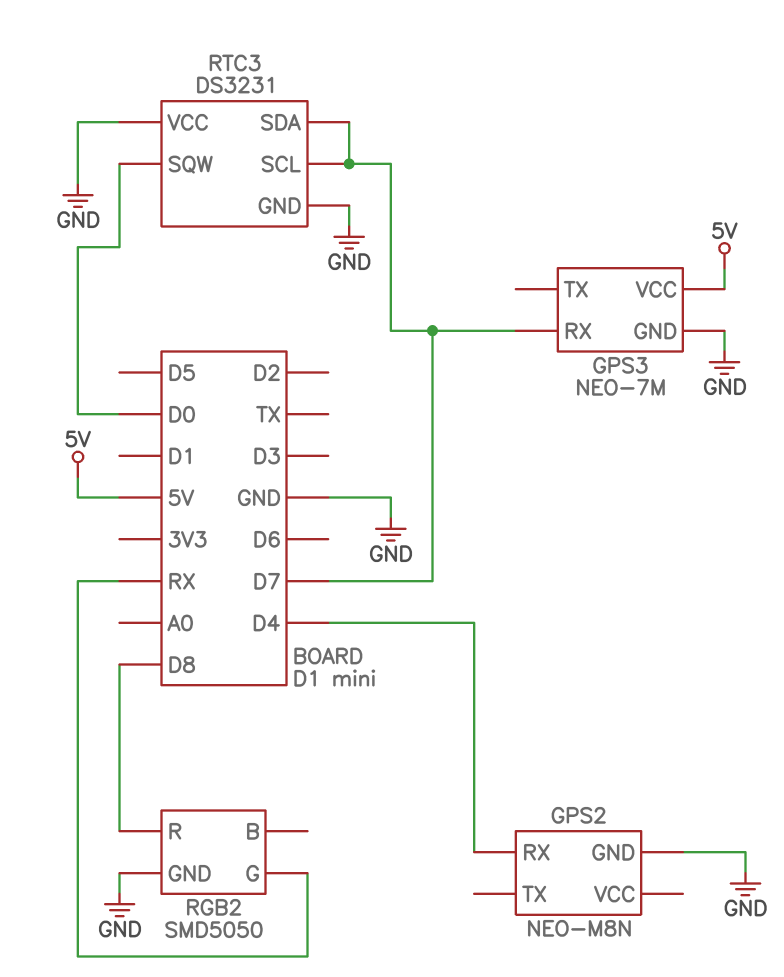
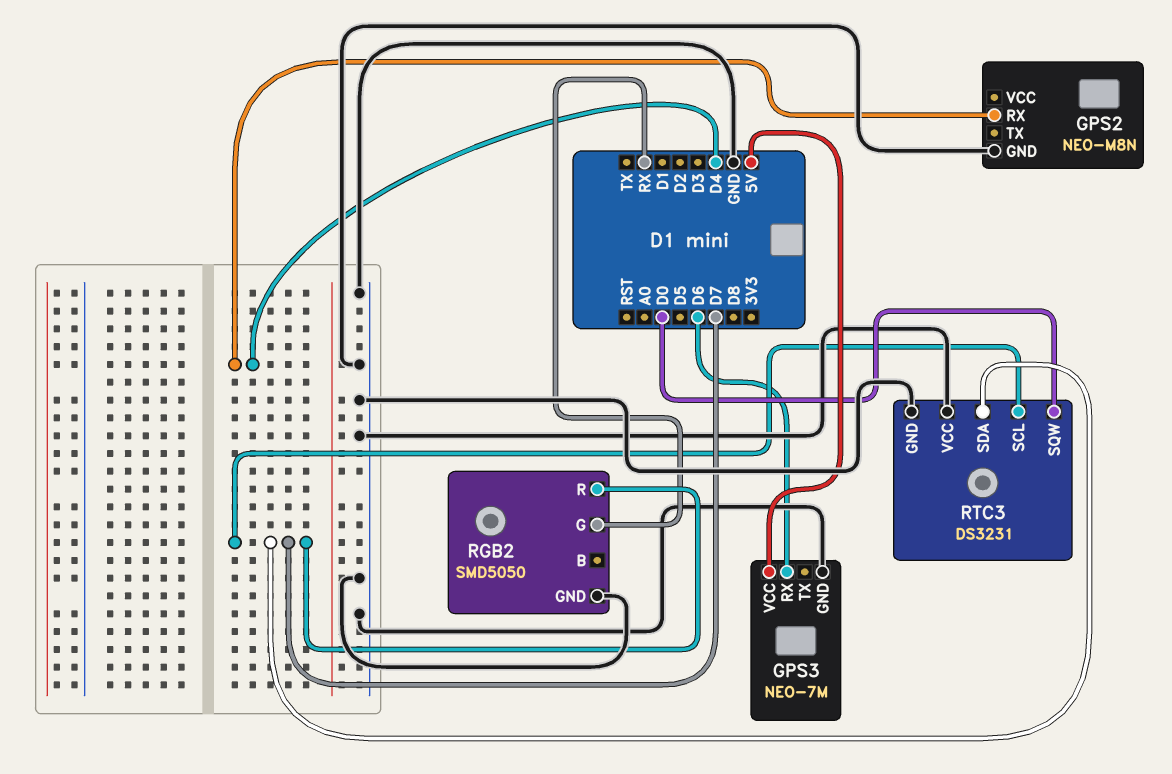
GPS3 pin RX: D7 -> D6
RGB2 pin R: D8 -> D7

